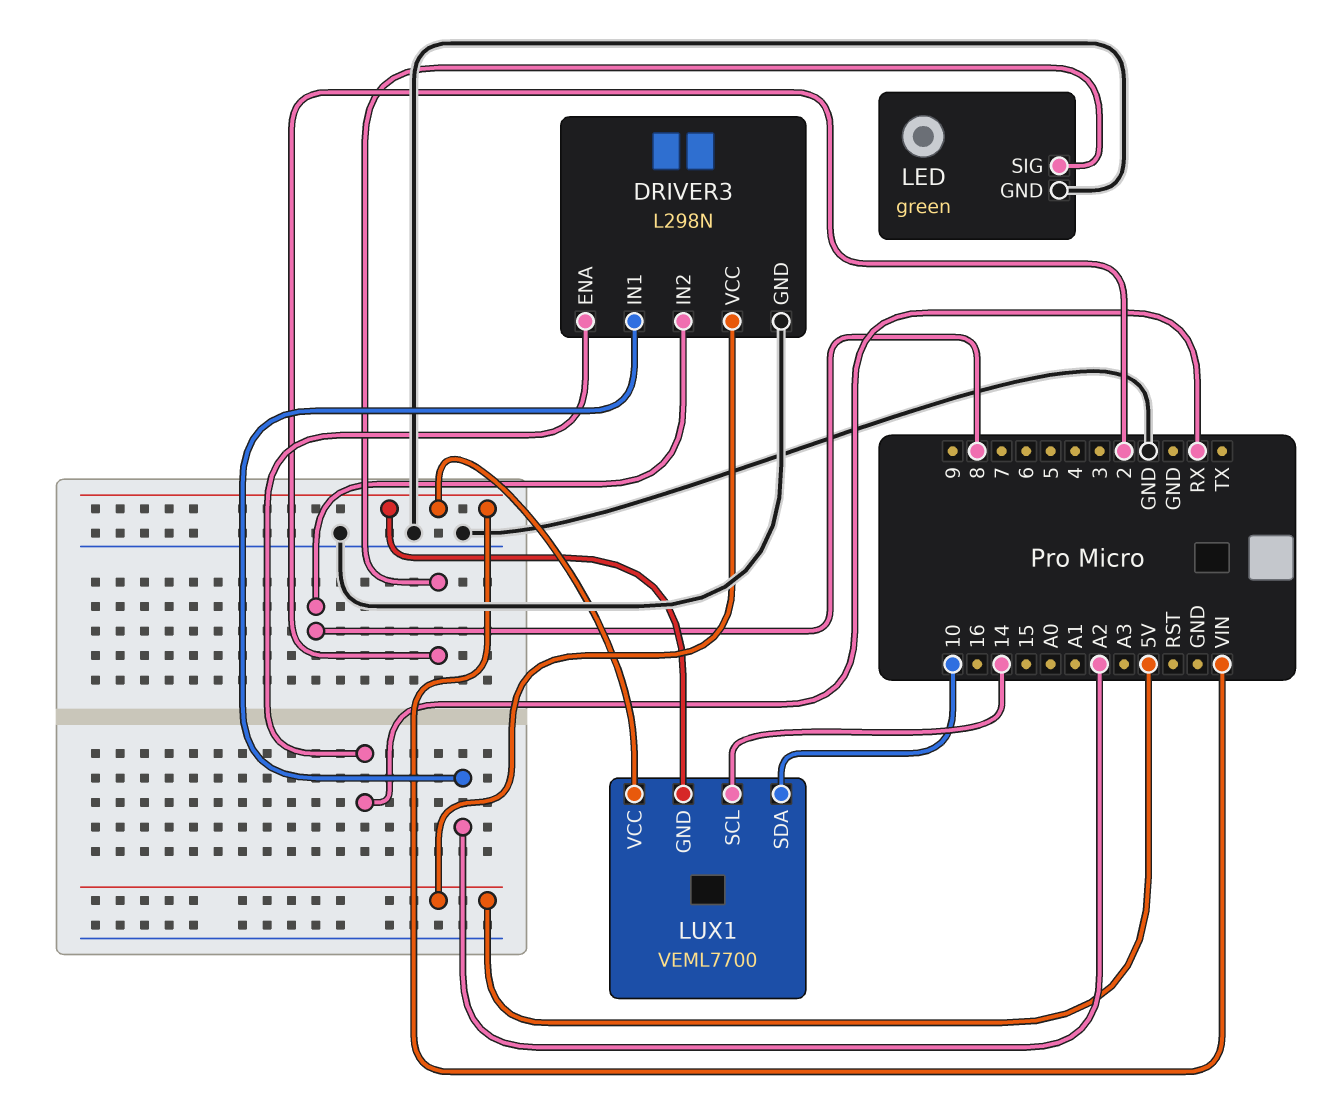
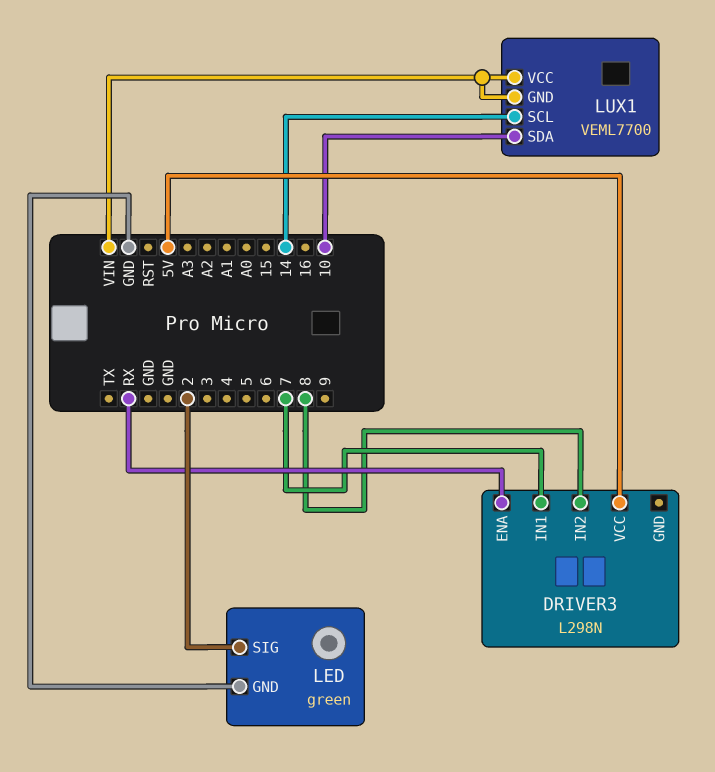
DRIVER3 pin GND: GND -> none
DRIVER3 pin IN1: A2 -> 7

